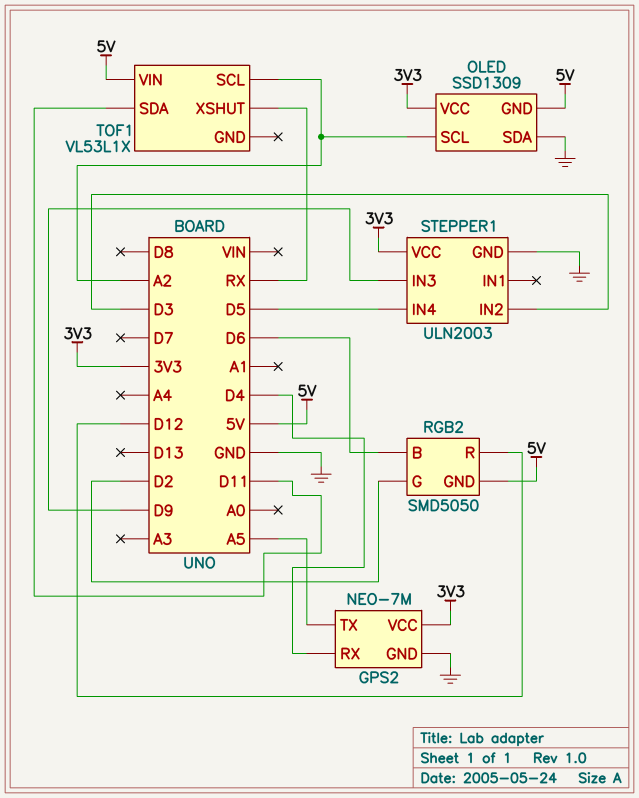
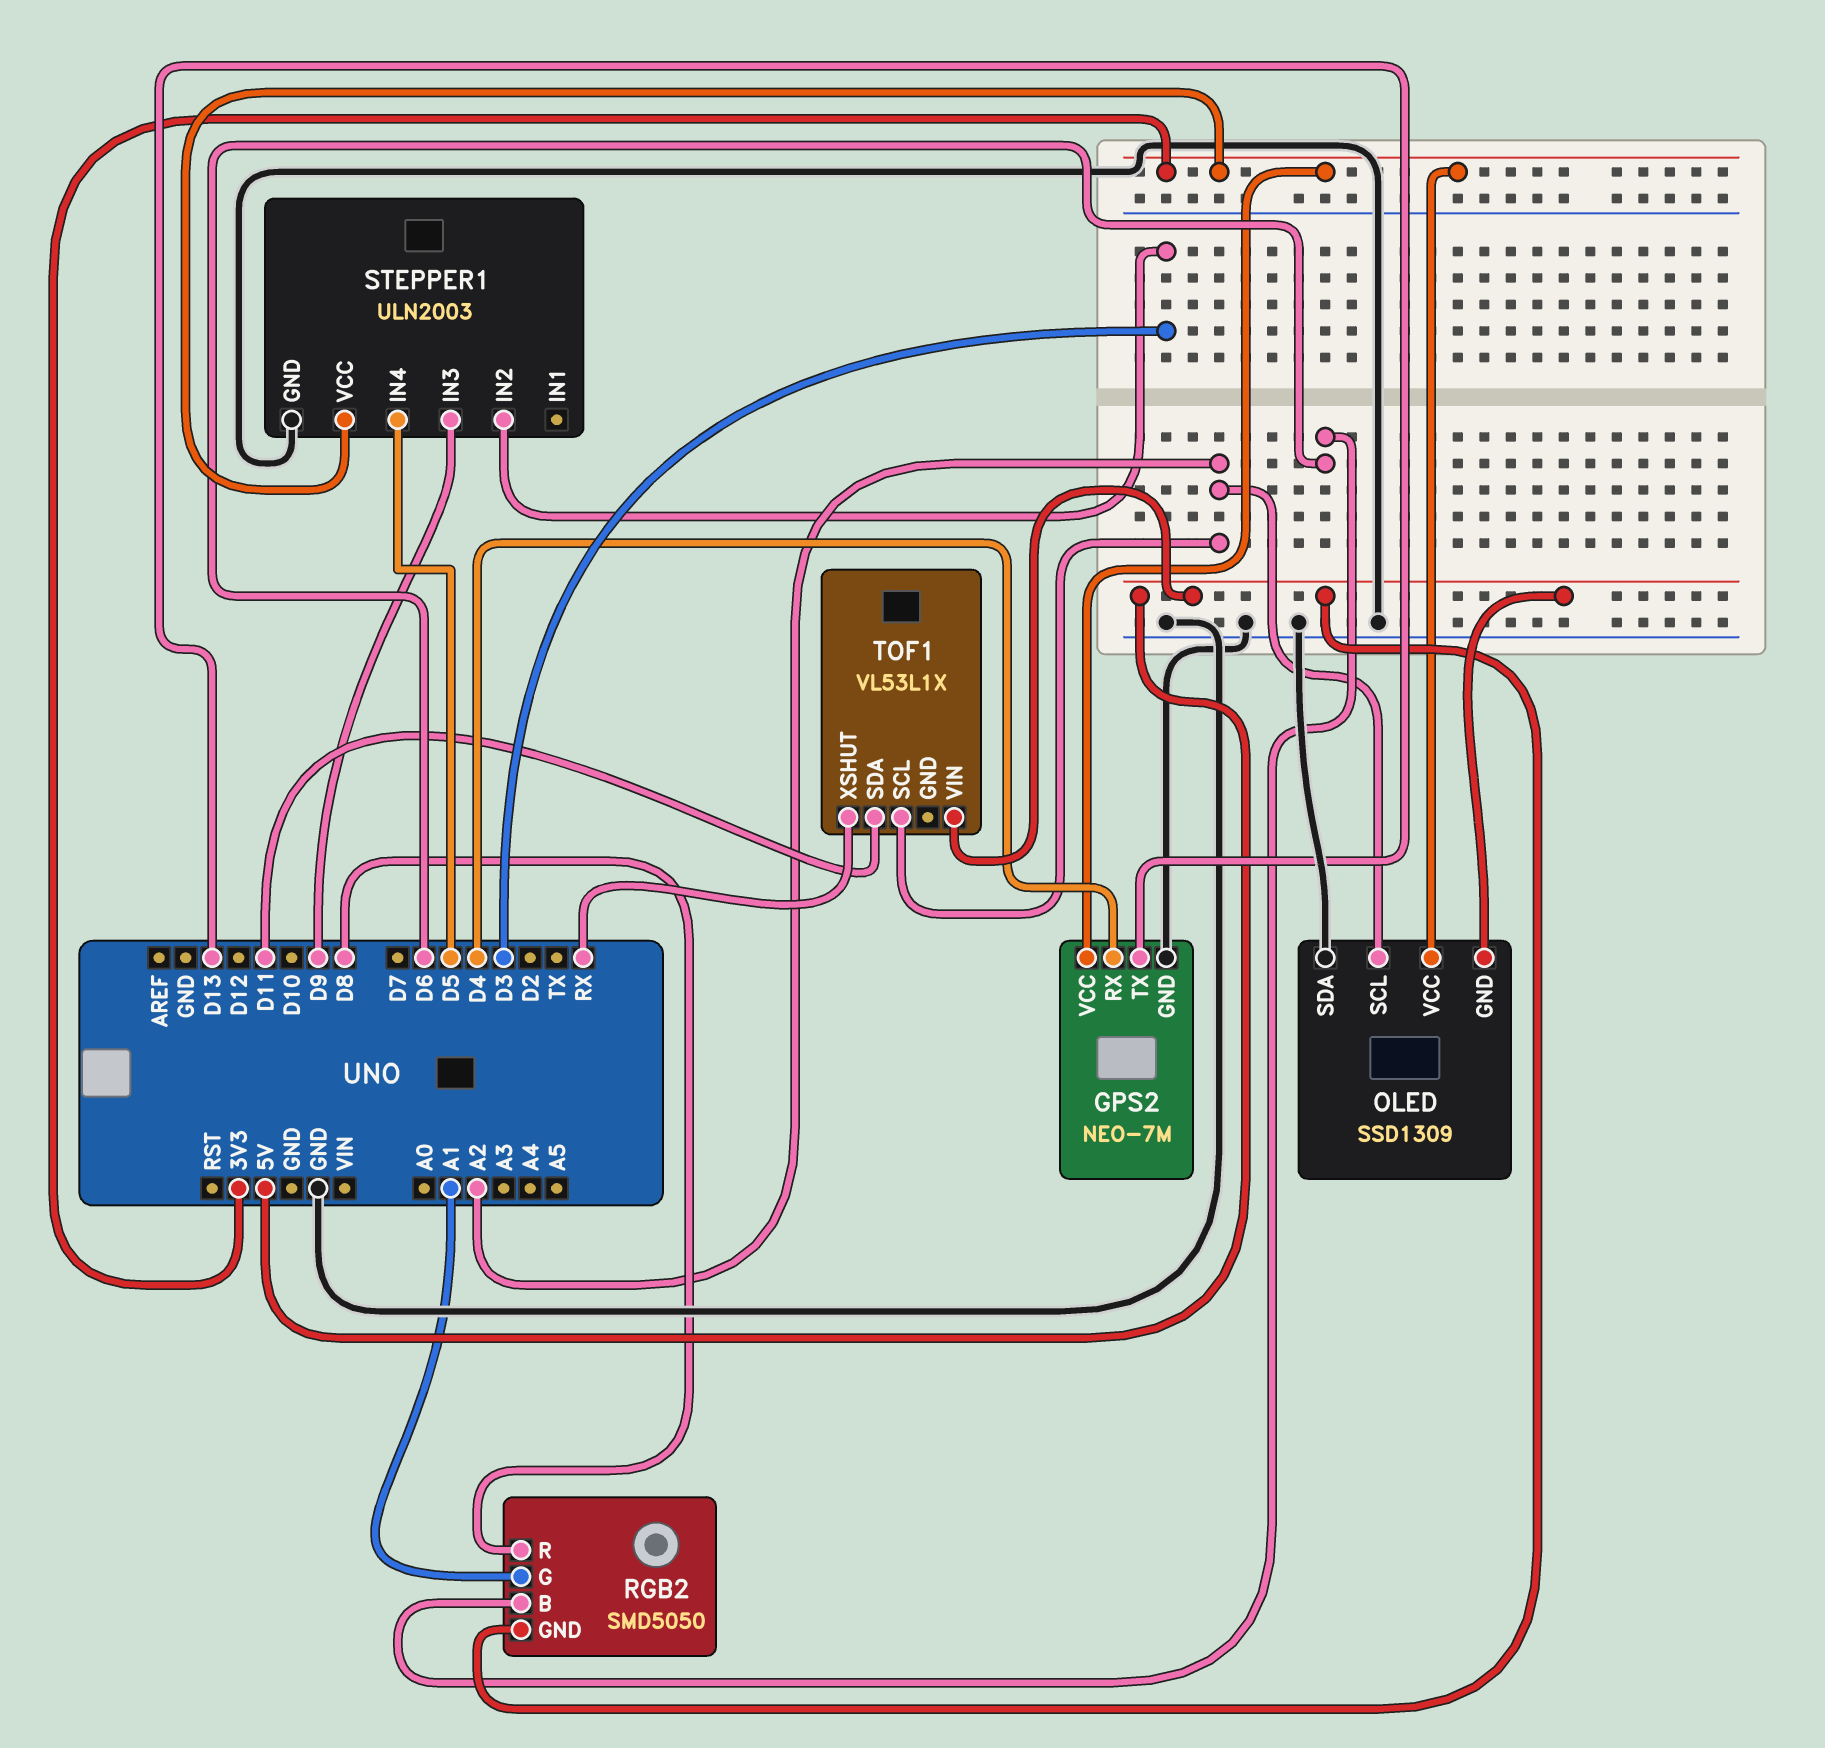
GPS2 pin TX: A5 -> D13
RGB2 pin G: D2 -> A1
RGB2 pin R: D12 -> D8

